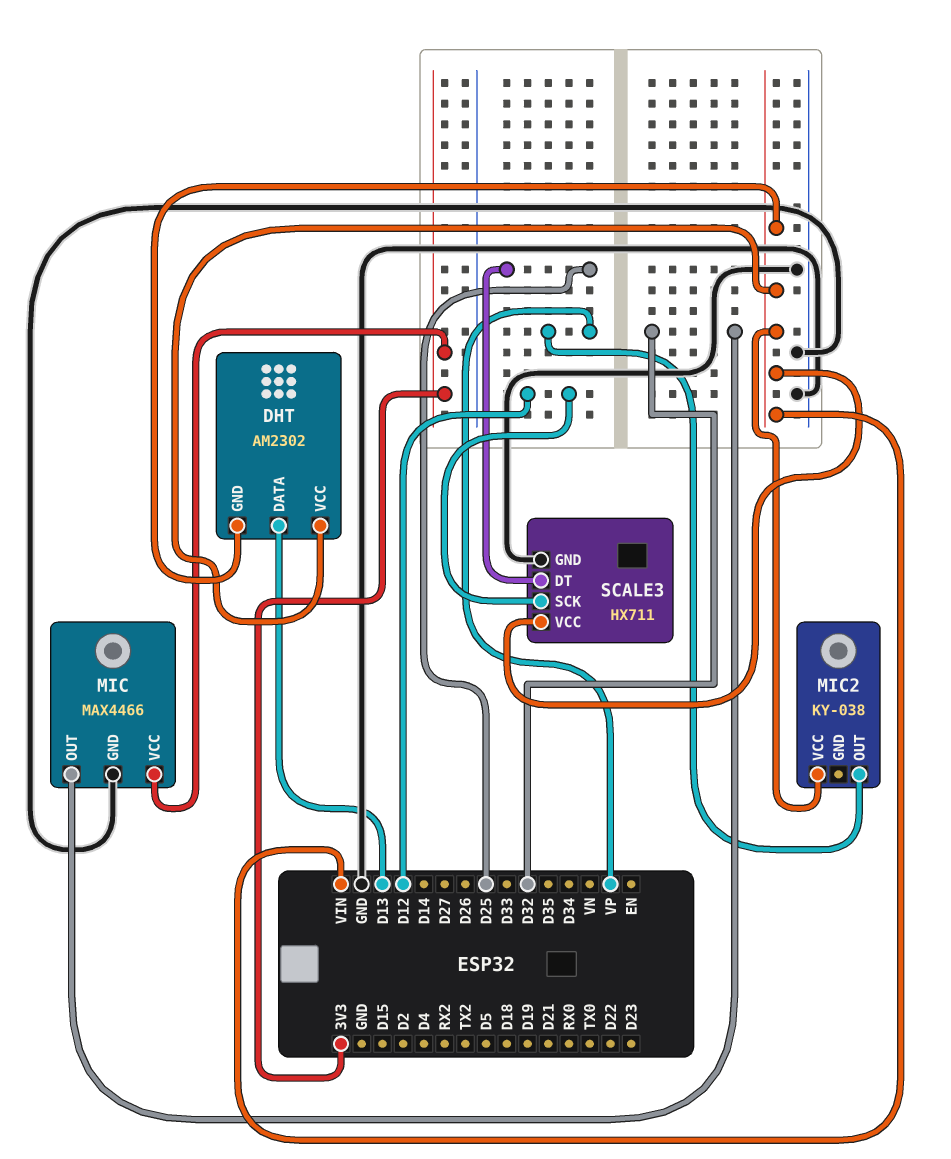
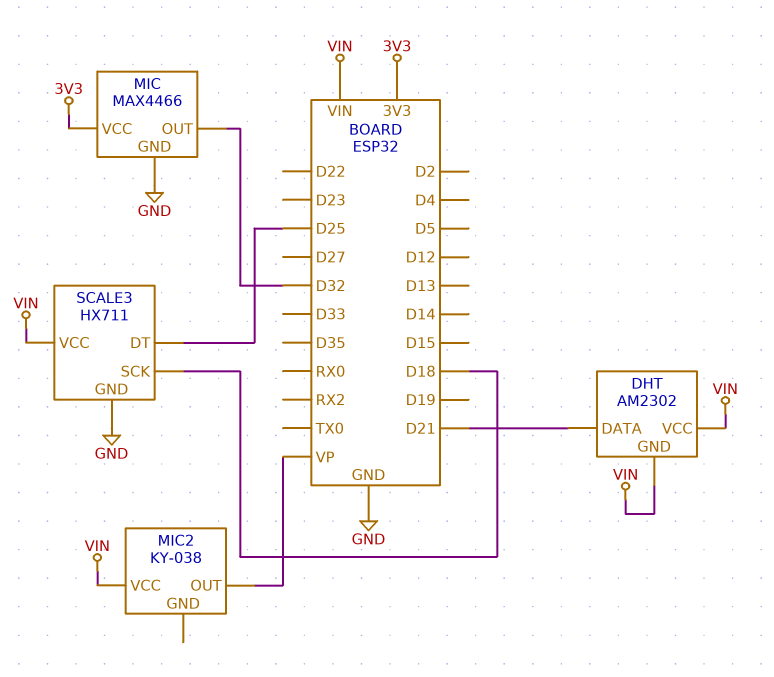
DHT pin DATA: D13 -> D21
SCALE3 pin SCK: D12 -> D18

